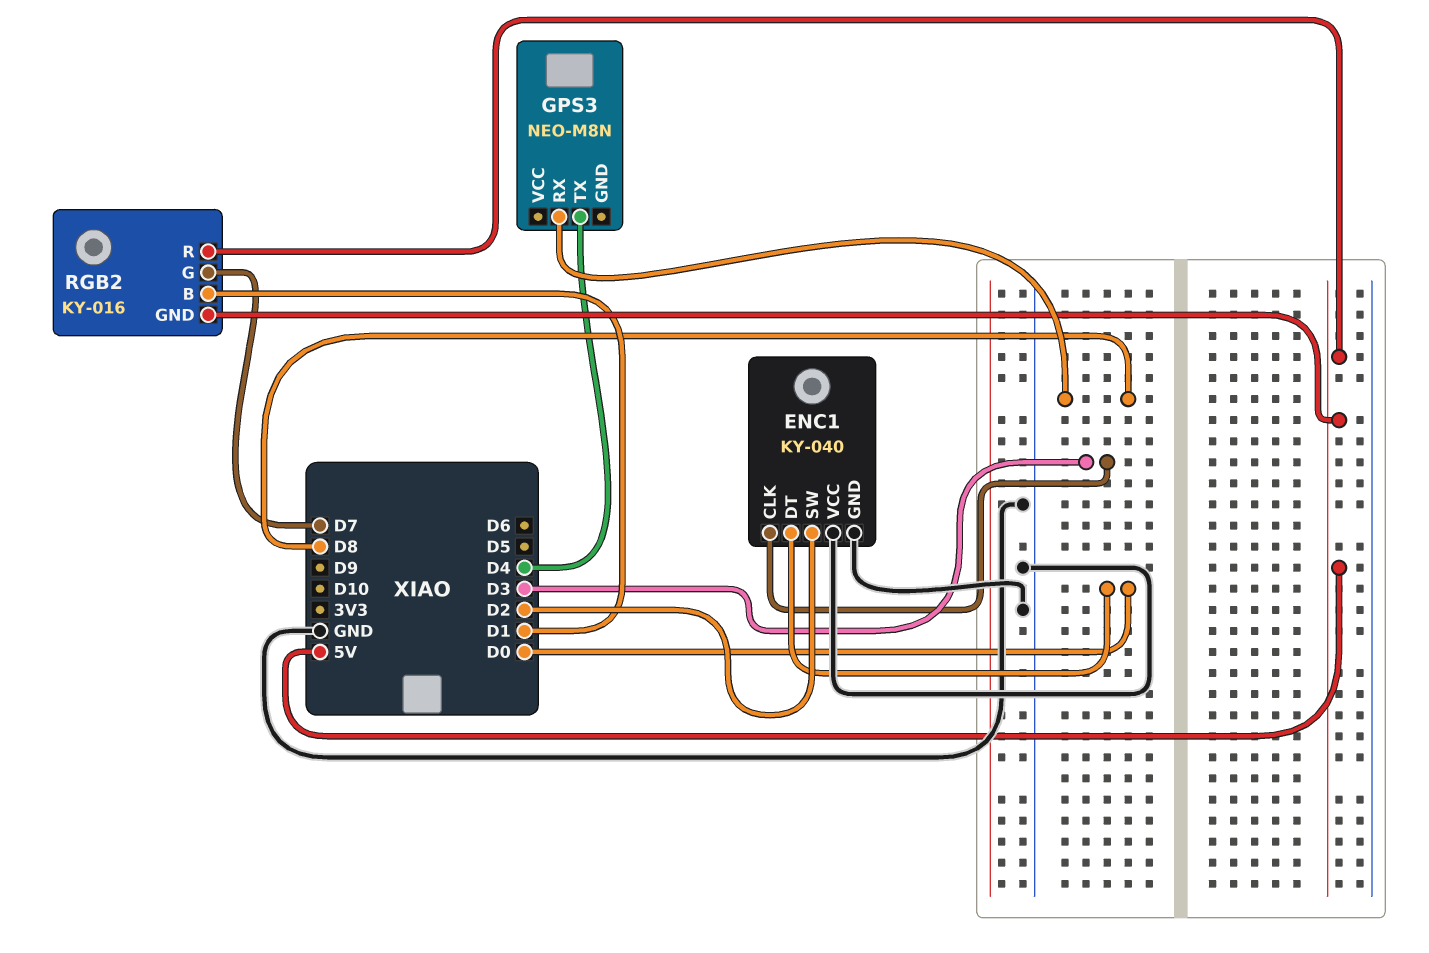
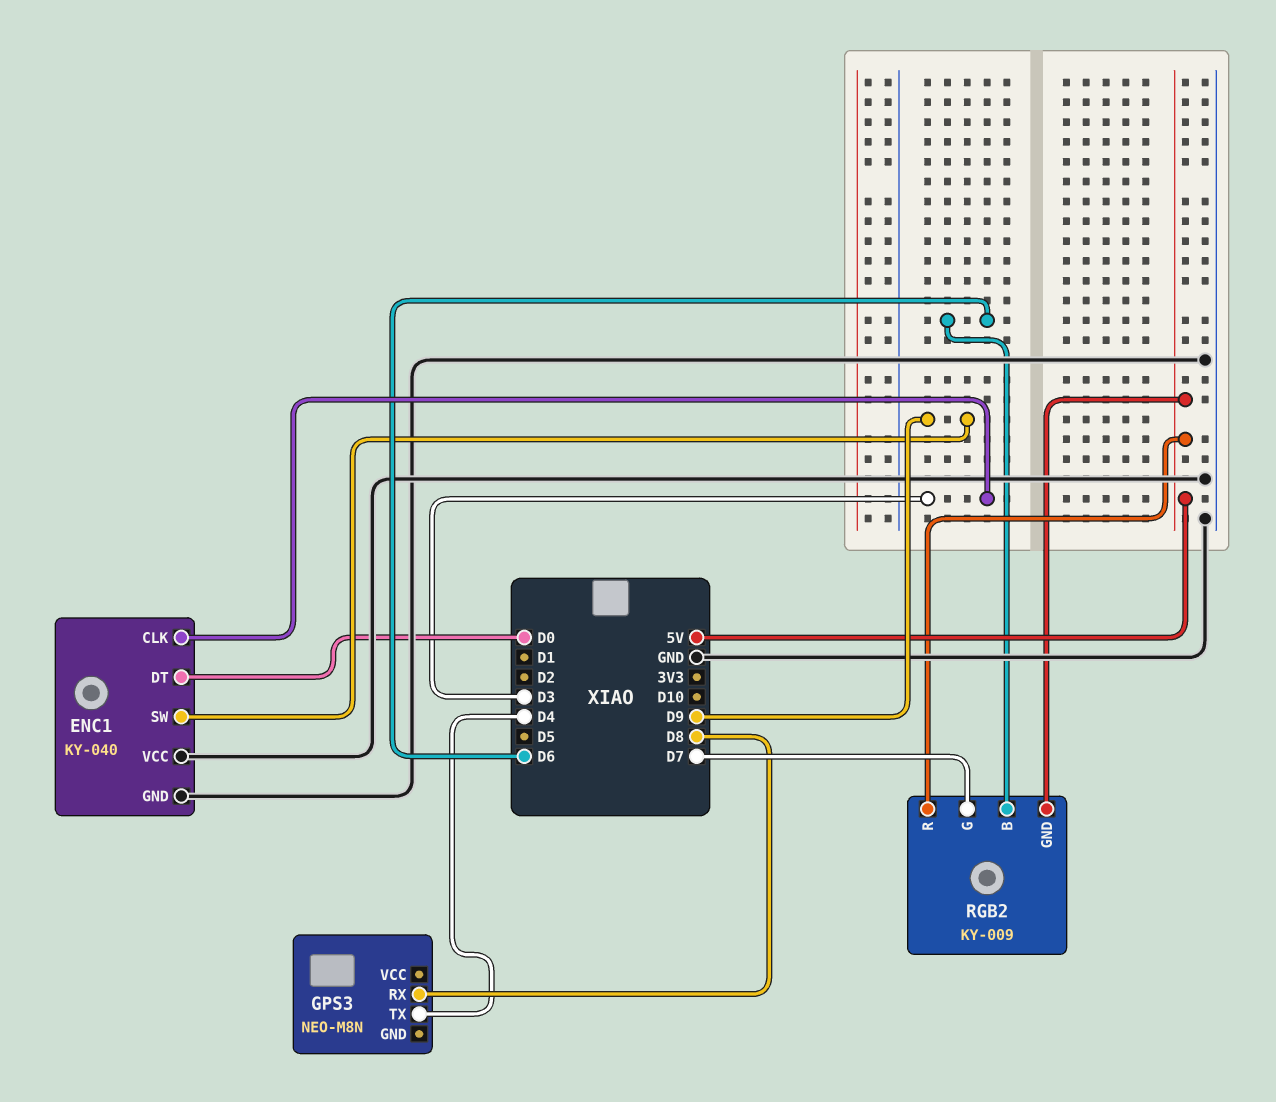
ENC1 pin SW: D2 -> D9
RGB2: KY-016 -> KY-009
RGB2 pin B: D1 -> D6

